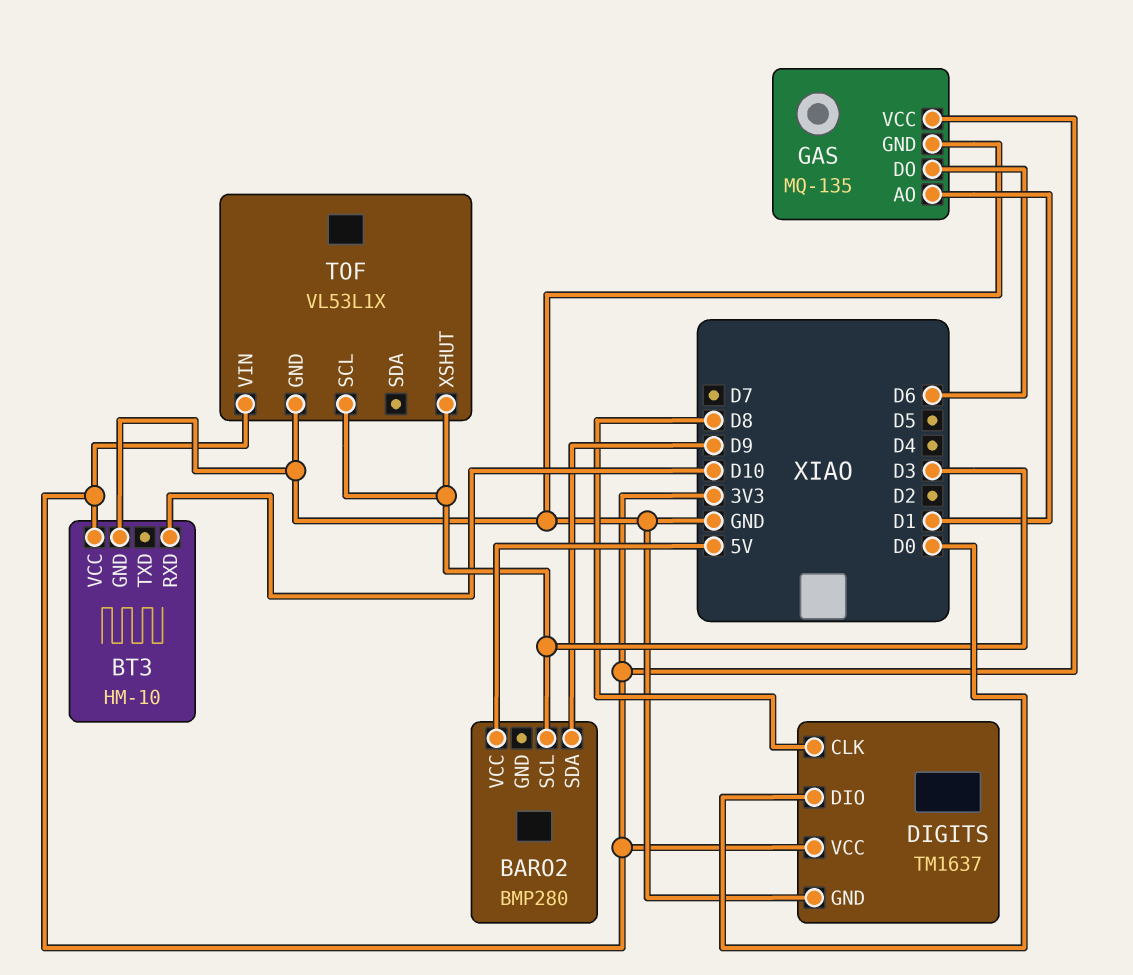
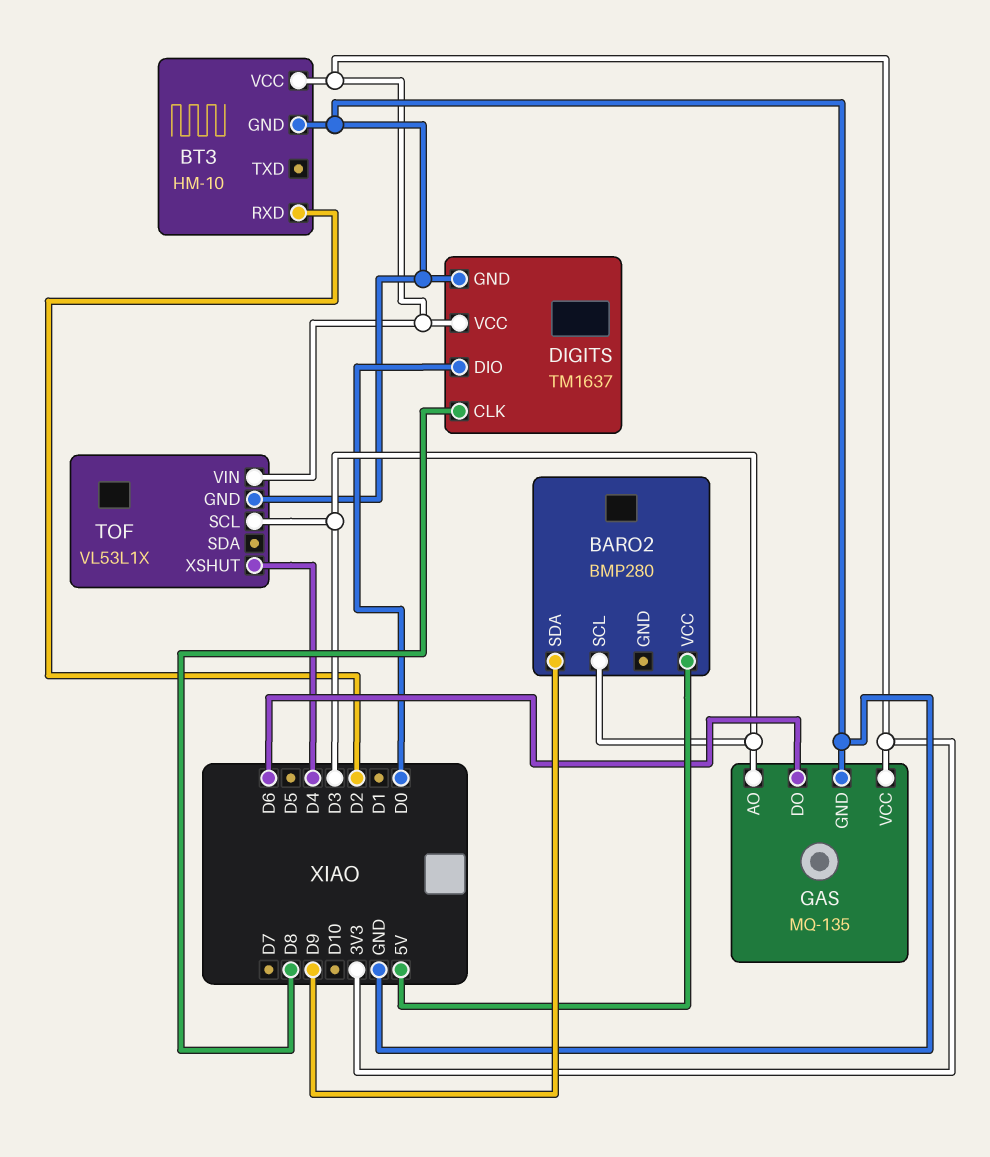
BT3 pin RXD: D10 -> D2
GAS pin AO: D1 -> D3
TOF pin XSHUT: D3 -> D4

